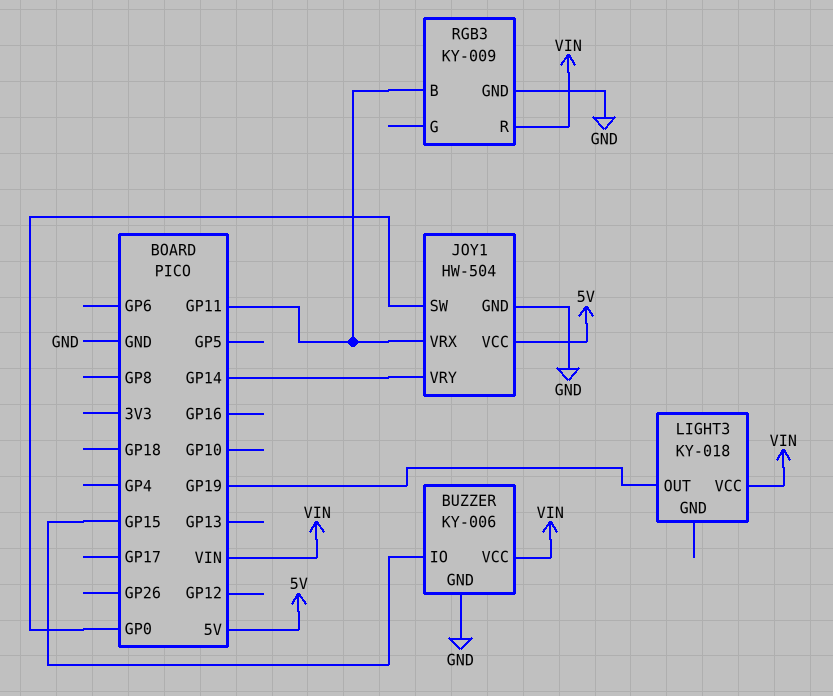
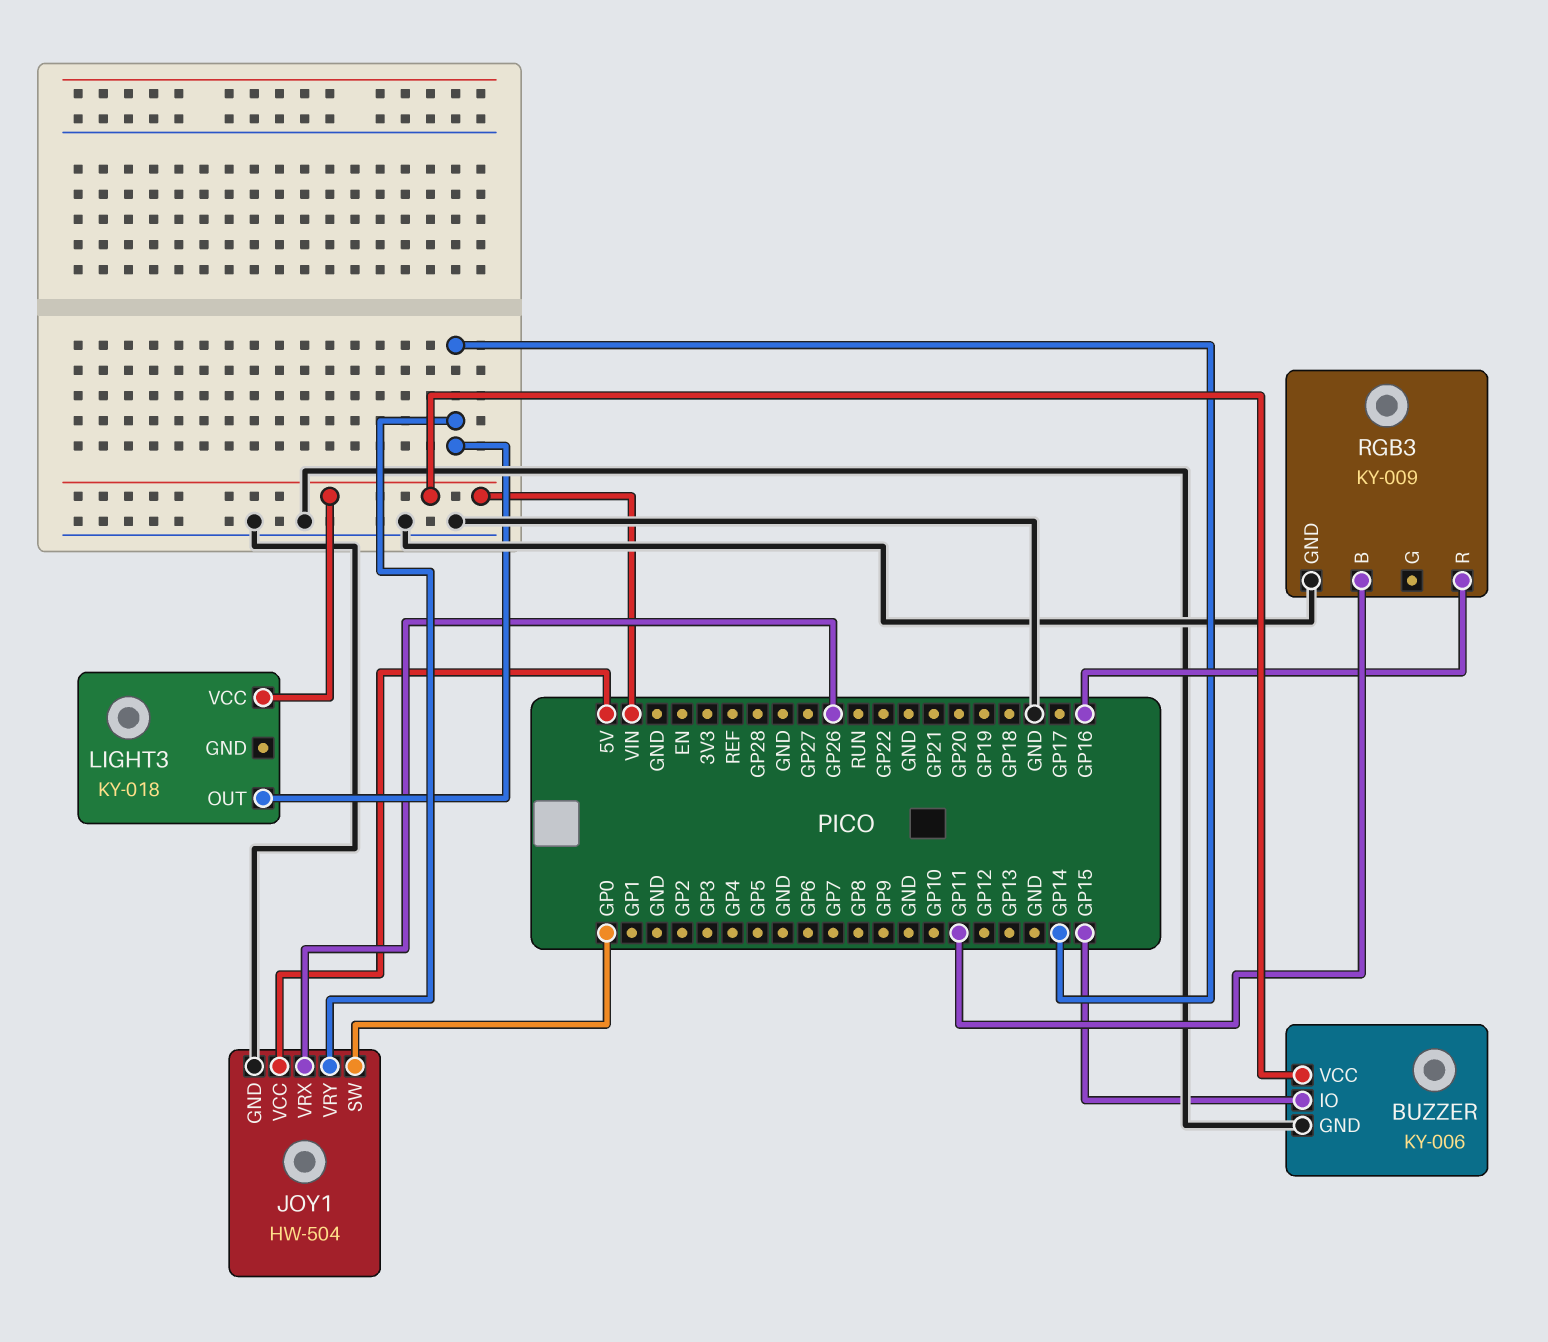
JOY1 pin VRX: GP11 -> GP26
LIGHT3 pin OUT: GP19 -> GP14
RGB3 pin R: VIN -> GP16

